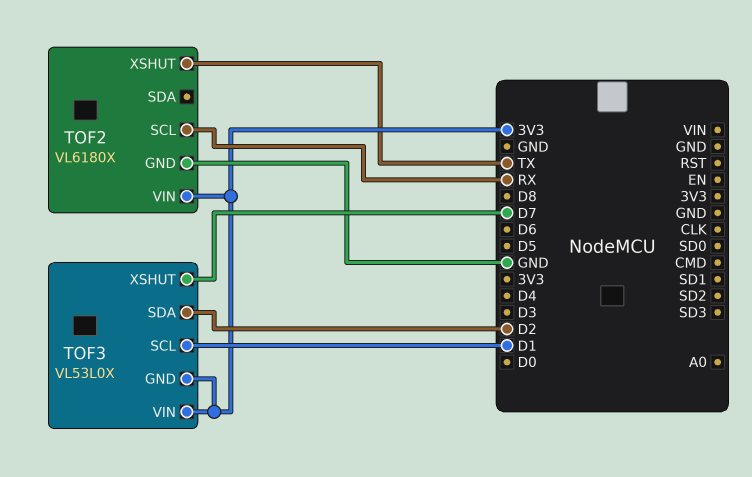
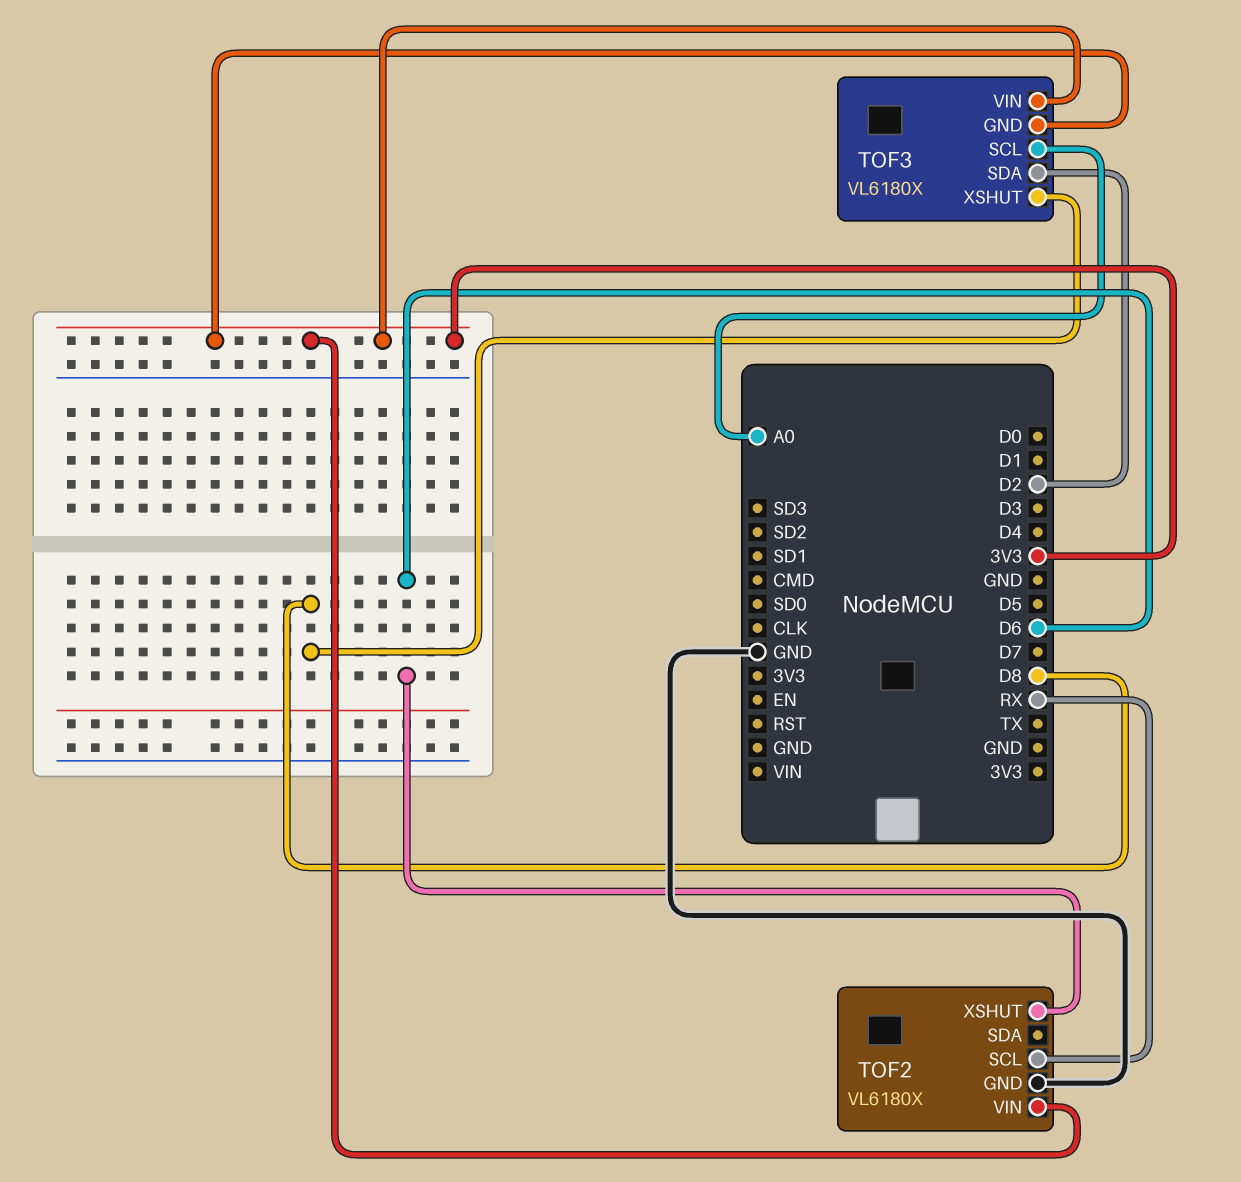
TOF2 pin XSHUT: TX -> D6
TOF3: VL53L0X -> VL6180X
TOF3 pin SCL: D1 -> A0
TOF3 pin XSHUT: D7 -> D8

